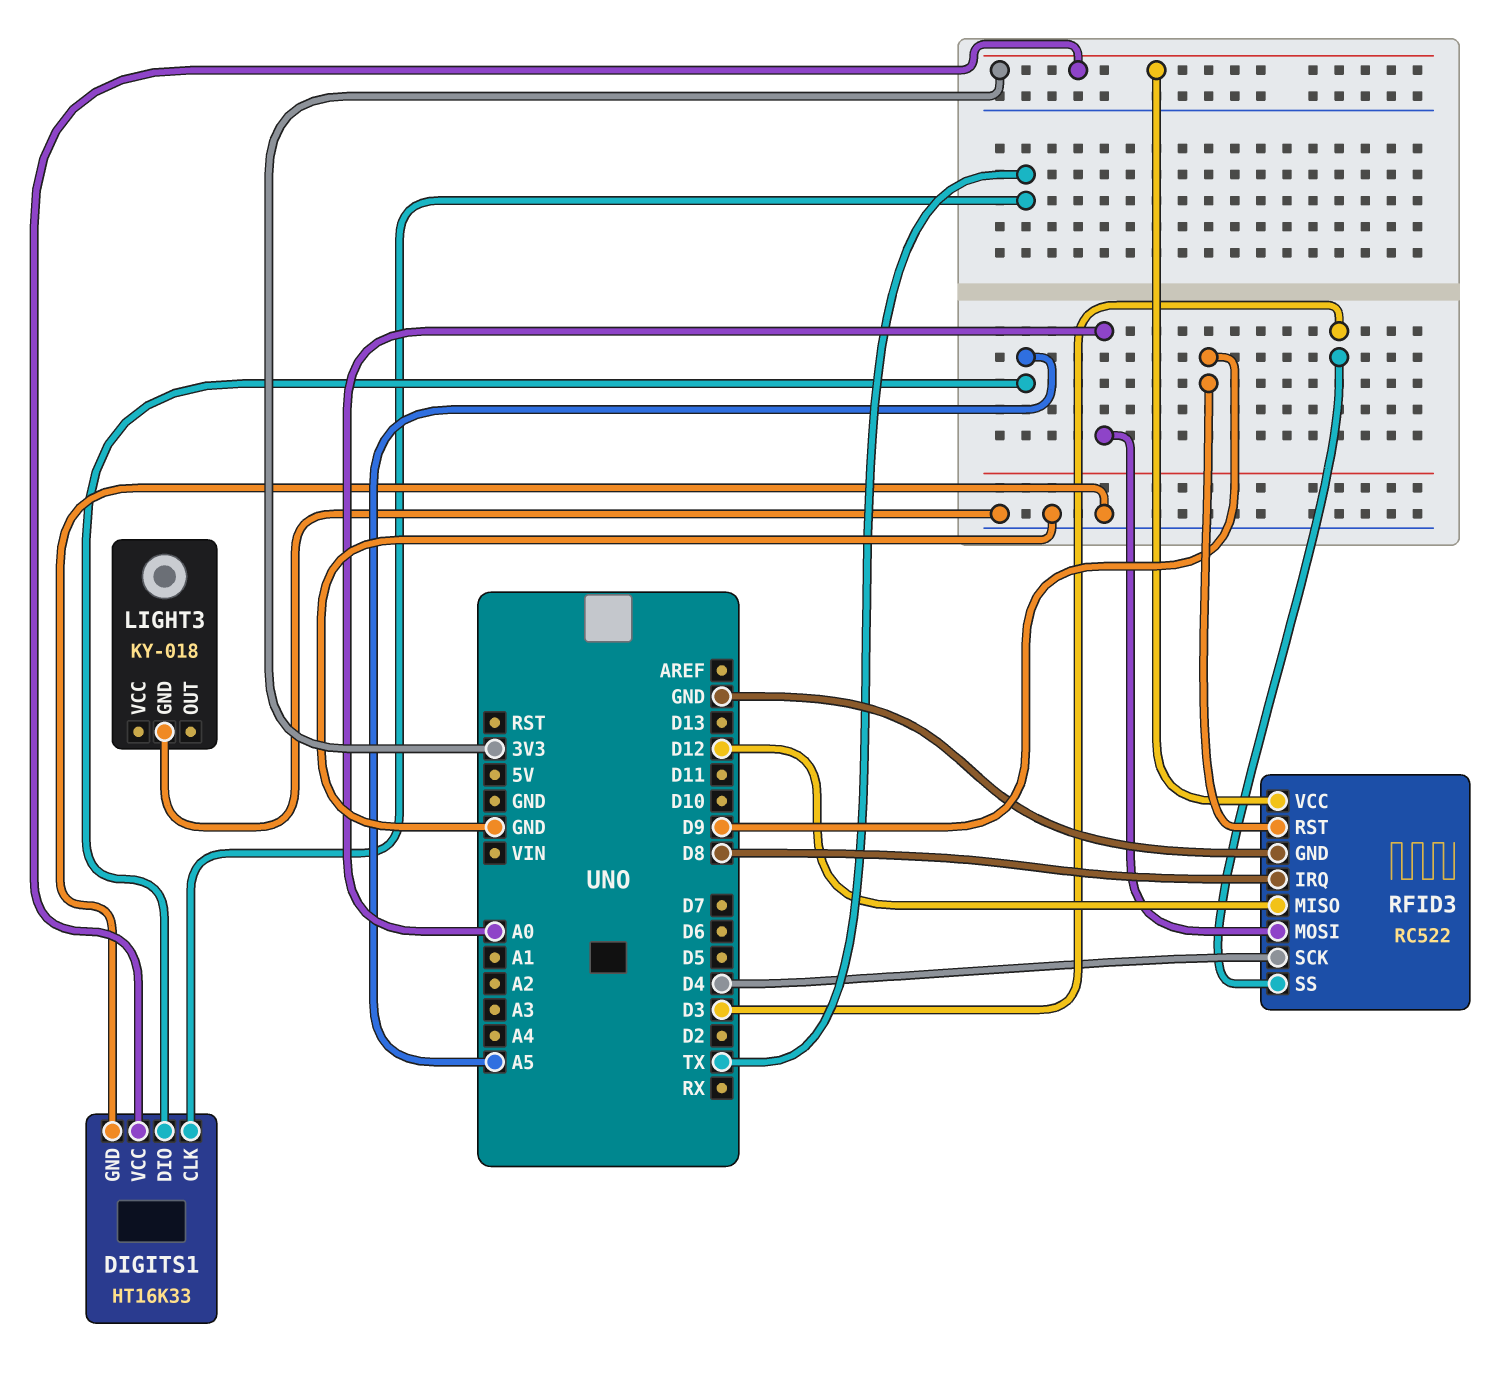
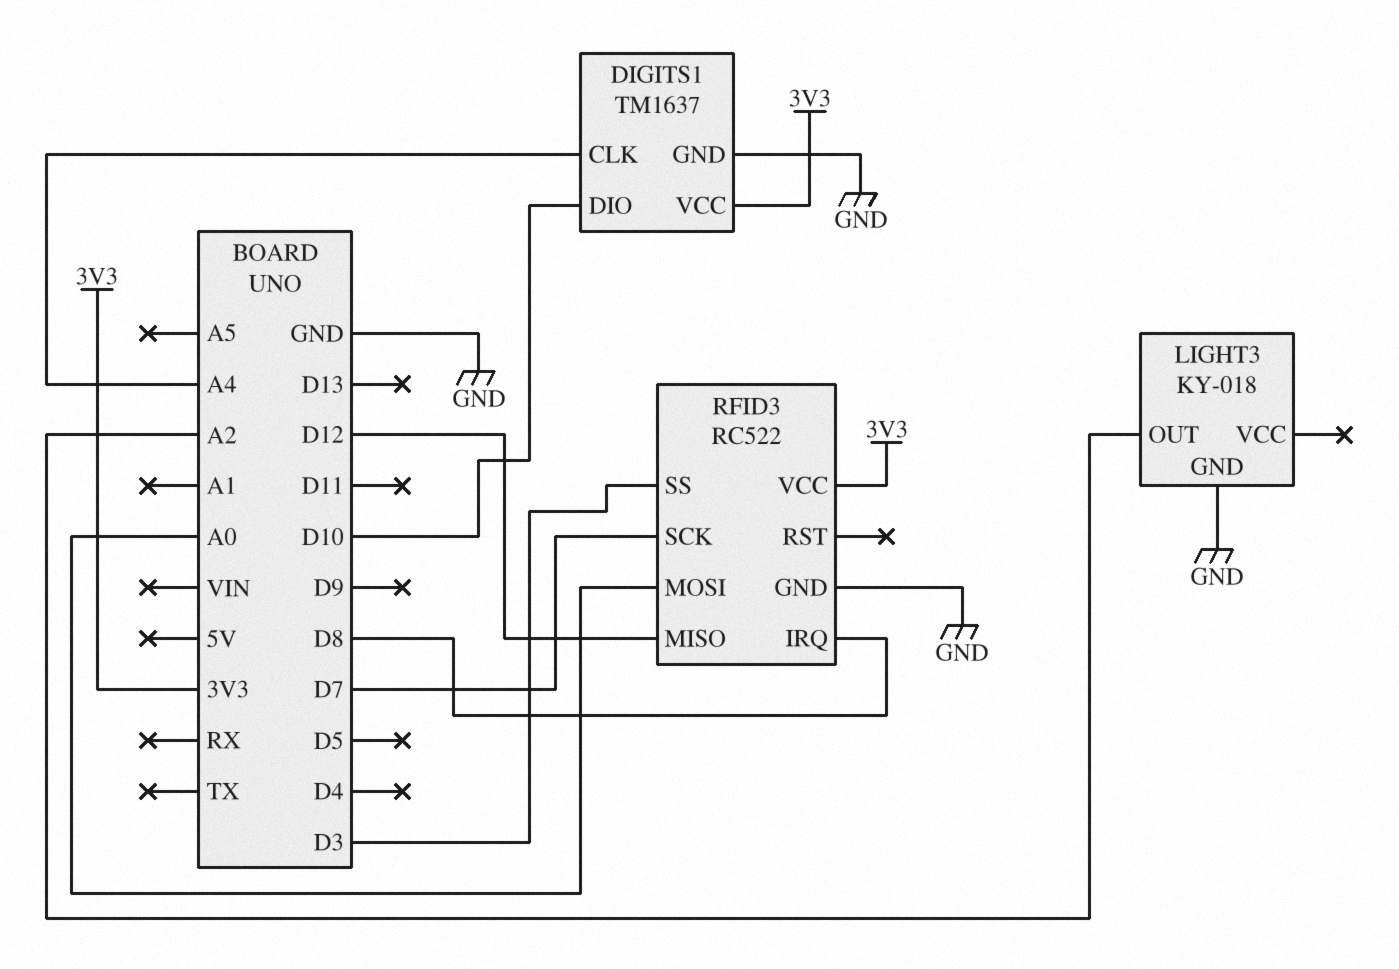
DIGITS1: HT16K33 -> TM1637
DIGITS1 pin CLK: TX -> A4
DIGITS1 pin DIO: A5 -> D10
LIGHT3 pin OUT: none -> A2
RFID3 pin RST: D9 -> none
RFID3 pin SCK: D4 -> D7

